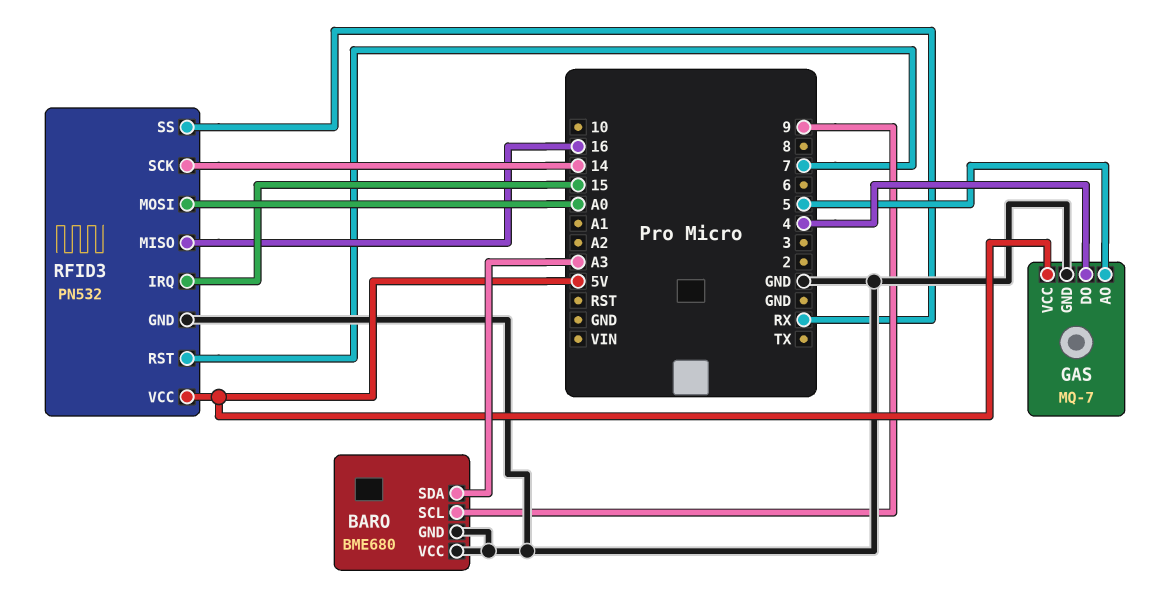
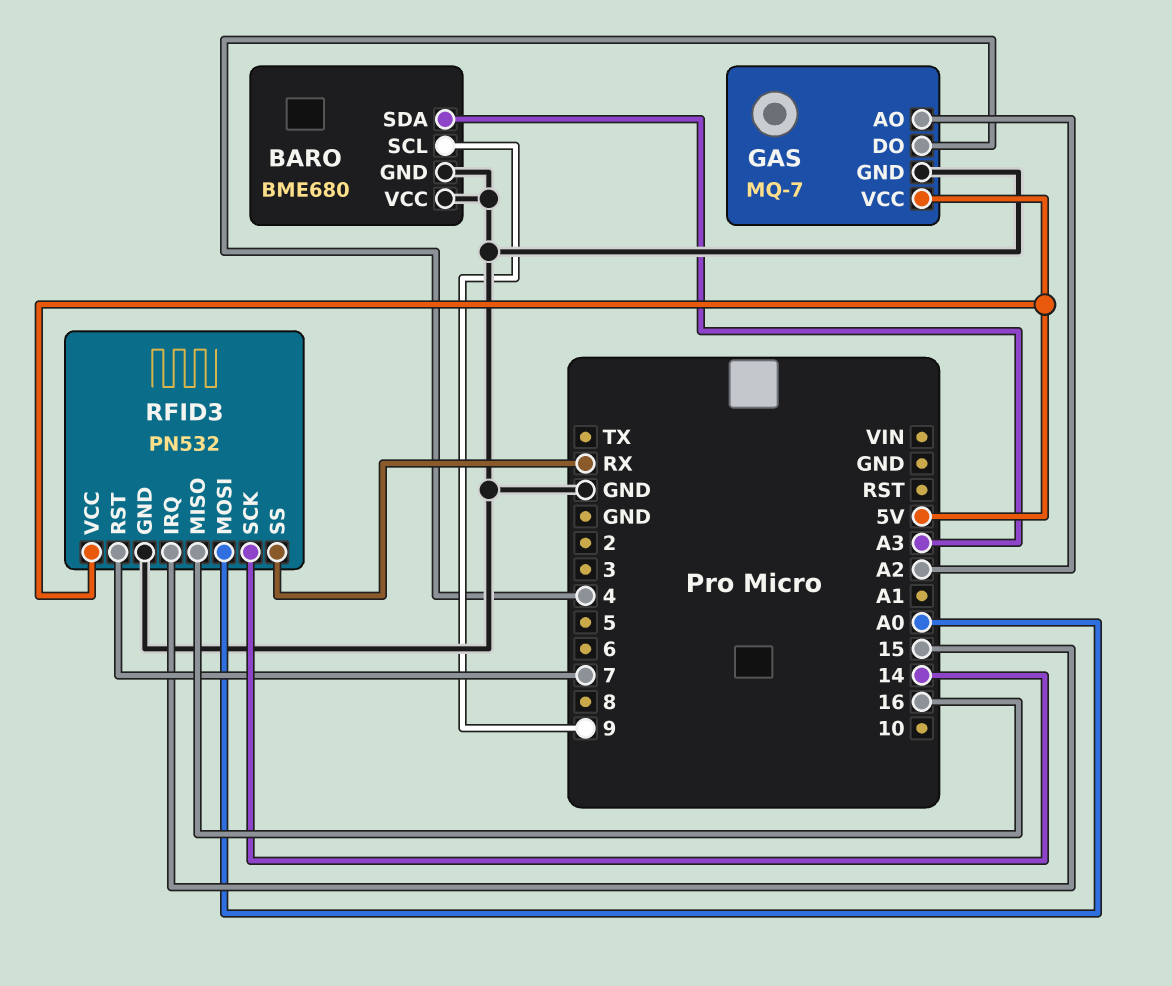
GAS pin AO: 5 -> A2

